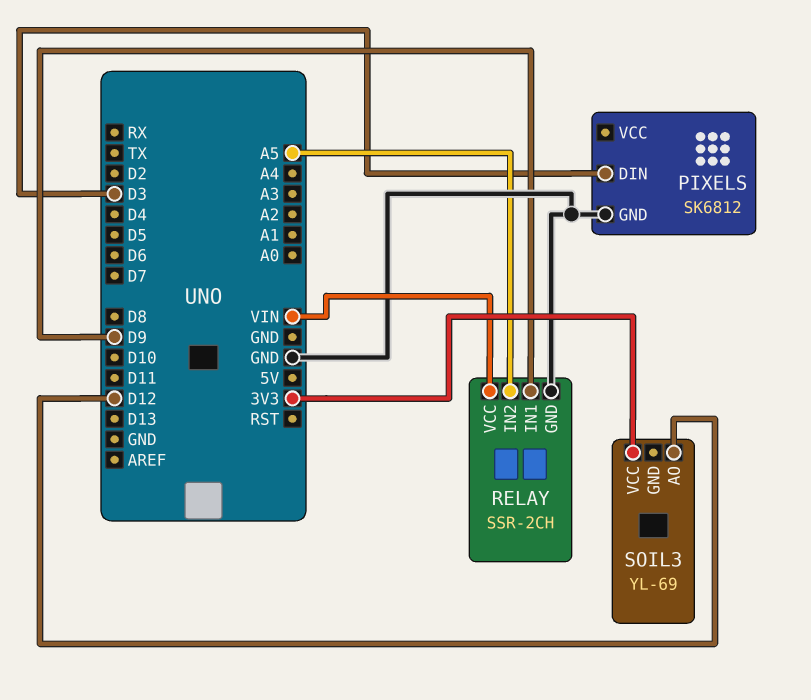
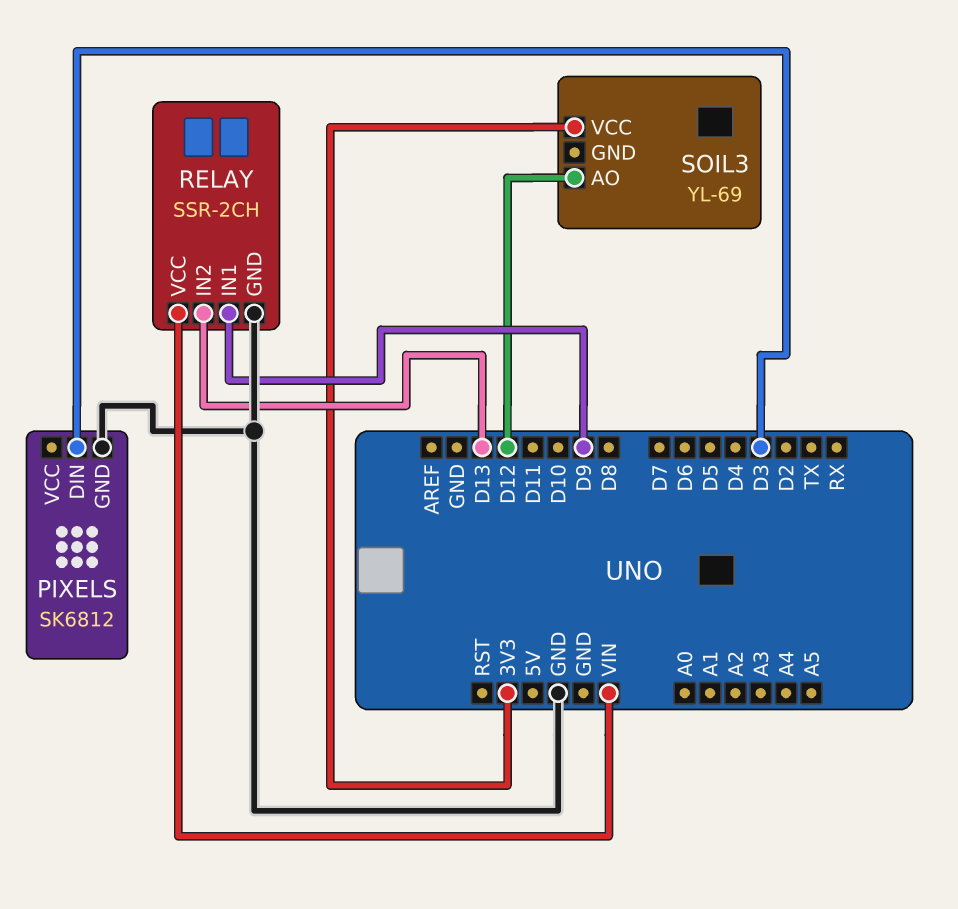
RELAY pin IN2: A5 -> D13

